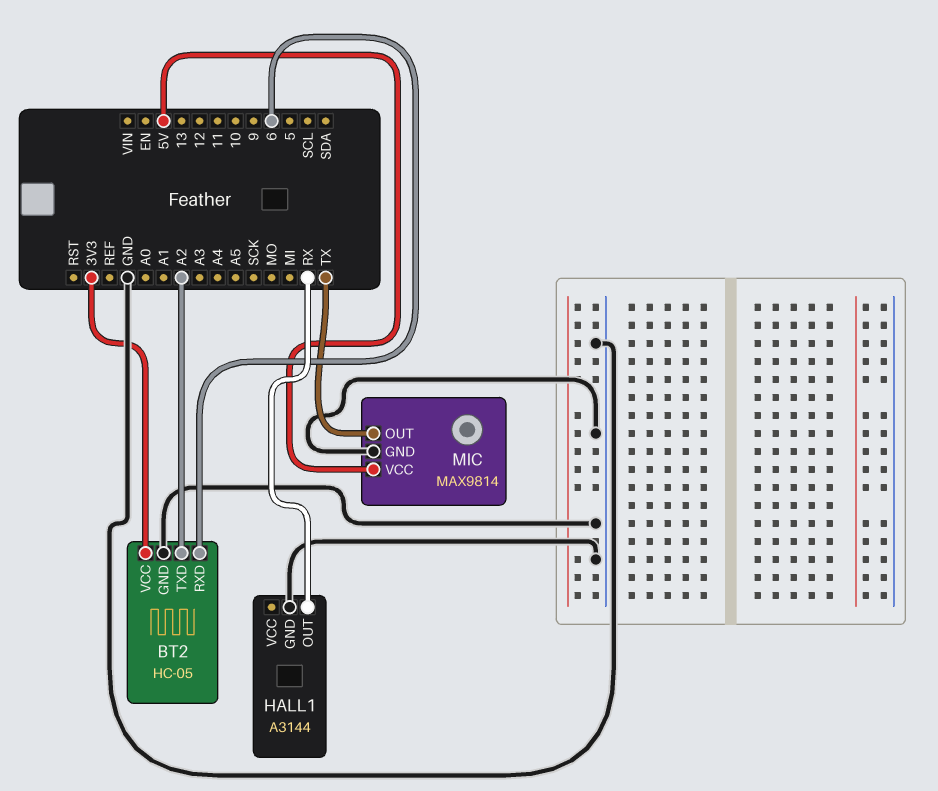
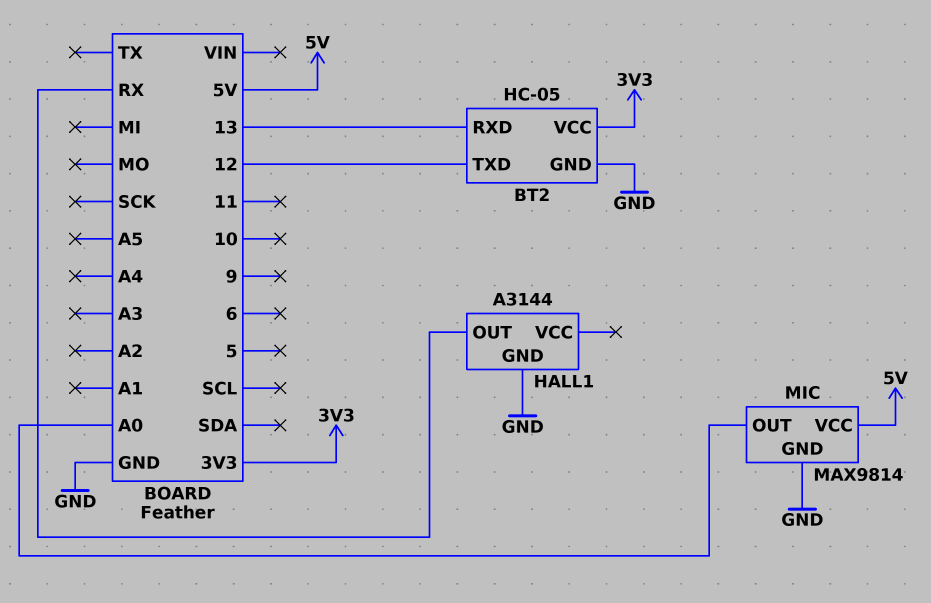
BT2 pin RXD: 6 -> 13
BT2 pin TXD: A2 -> 12
MIC pin OUT: TX -> A0

